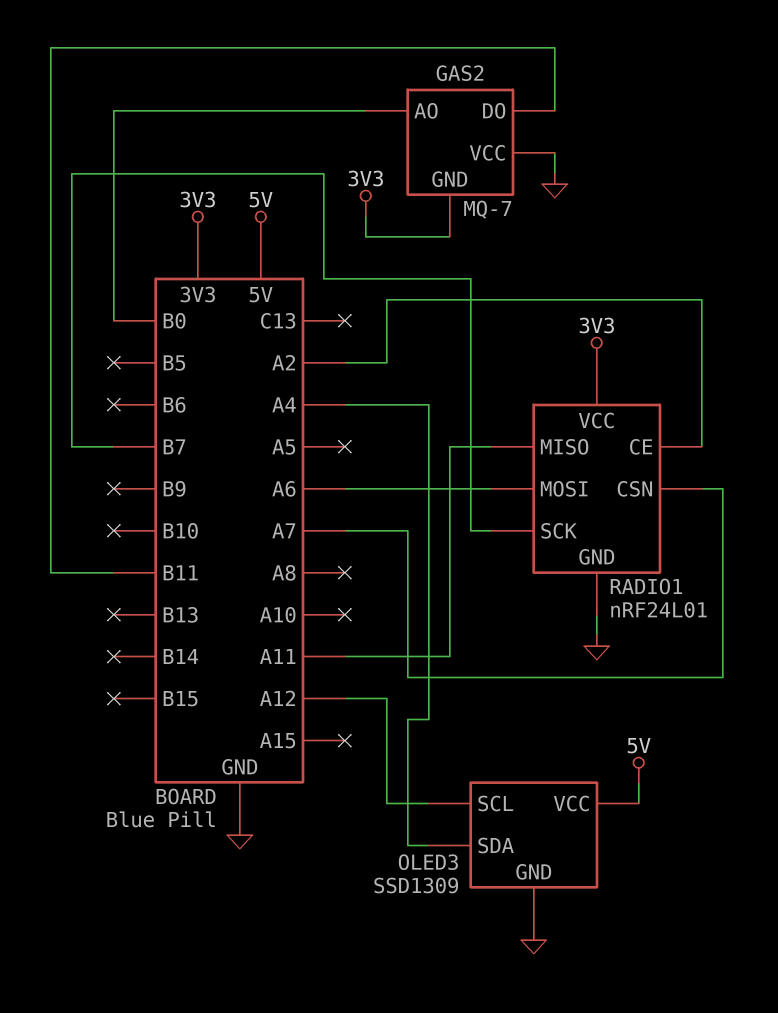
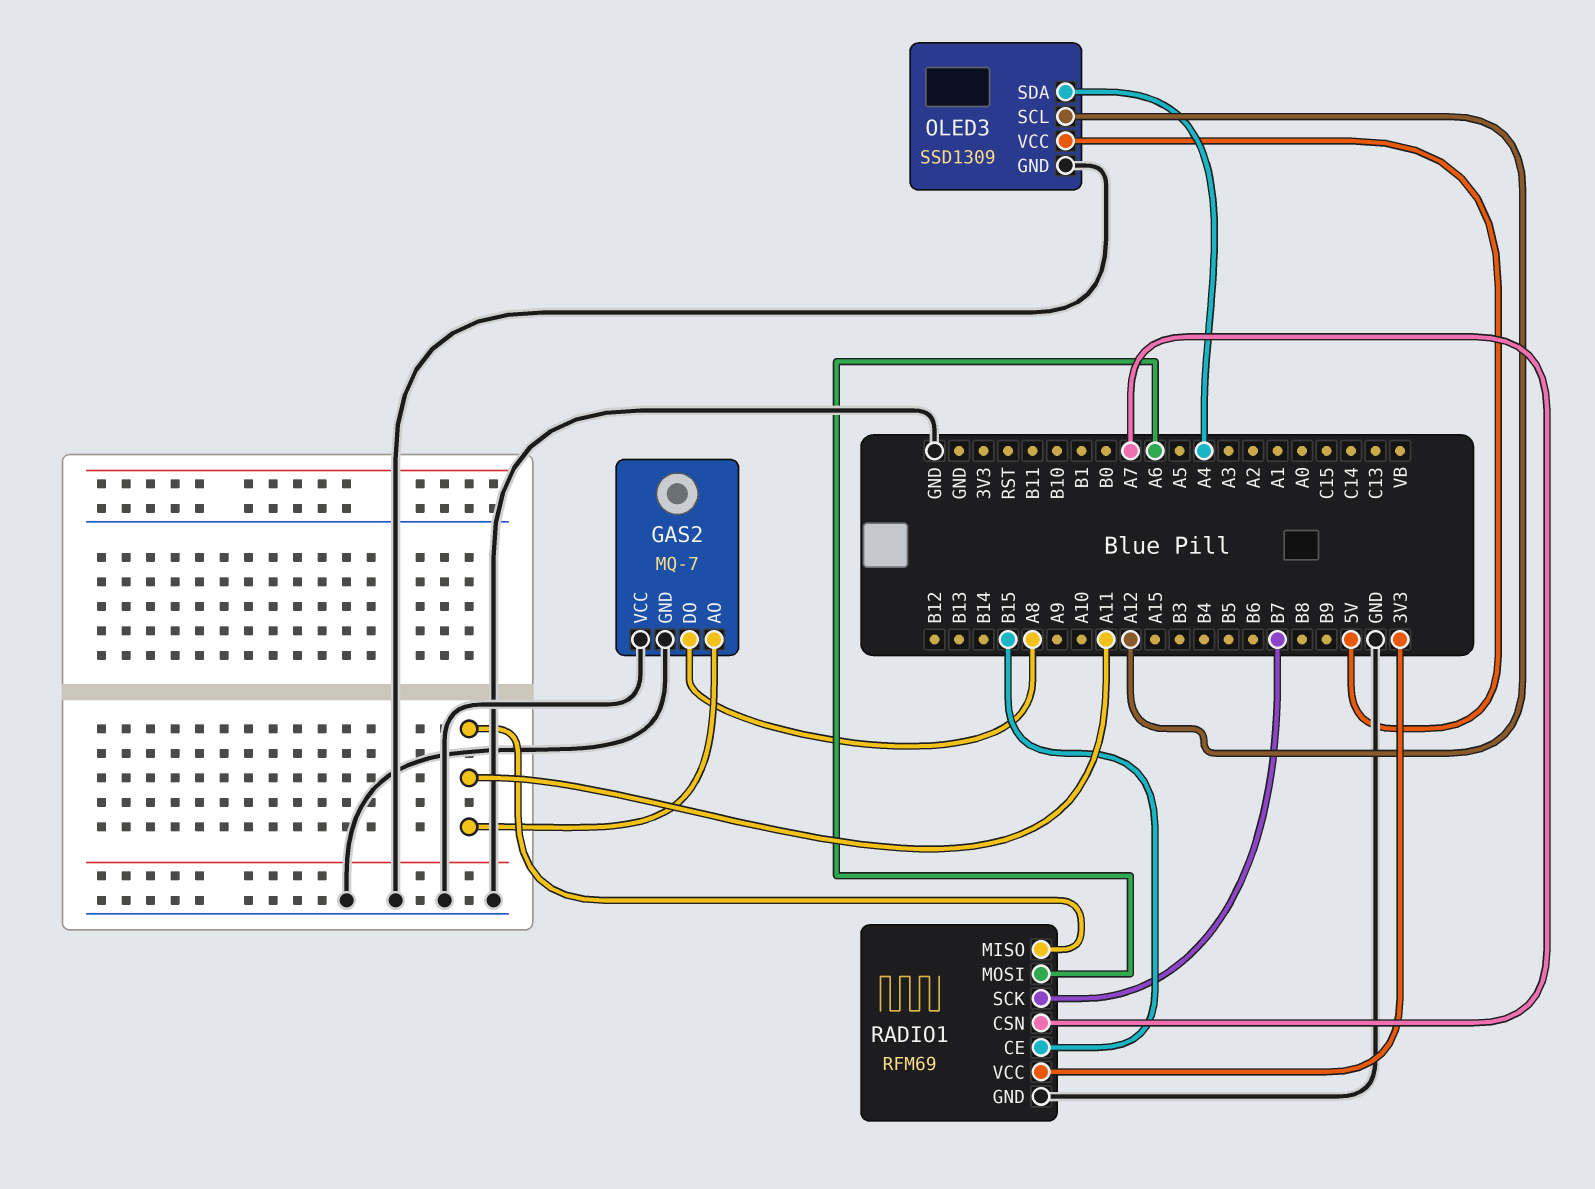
GAS2 pin AO: B0 -> A11
GAS2 pin DO: B11 -> A8
GAS2 pin GND: 3V3 -> GND
RADIO1: nRF24L01 -> RFM69
RADIO1 pin CE: A2 -> B15

